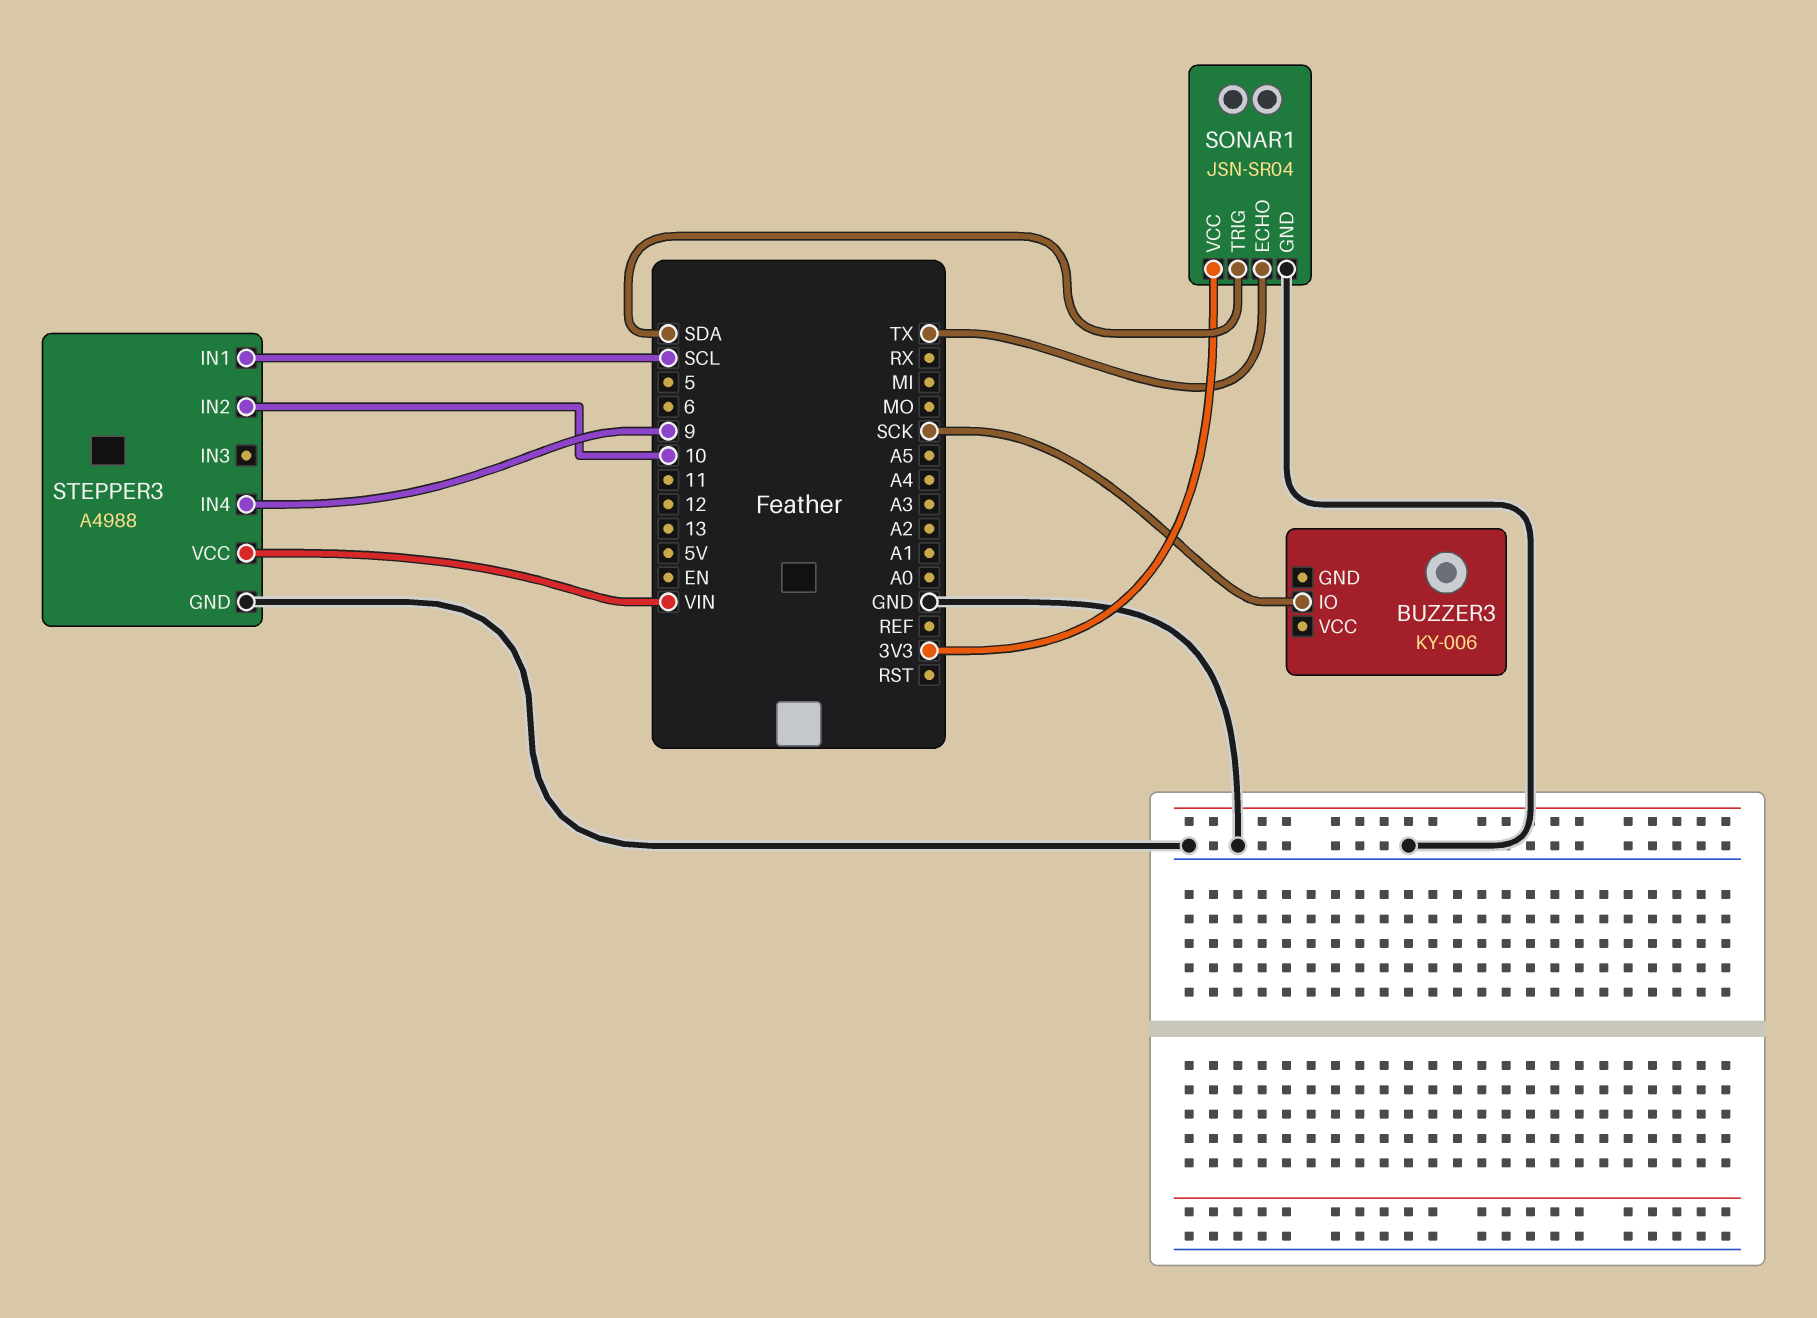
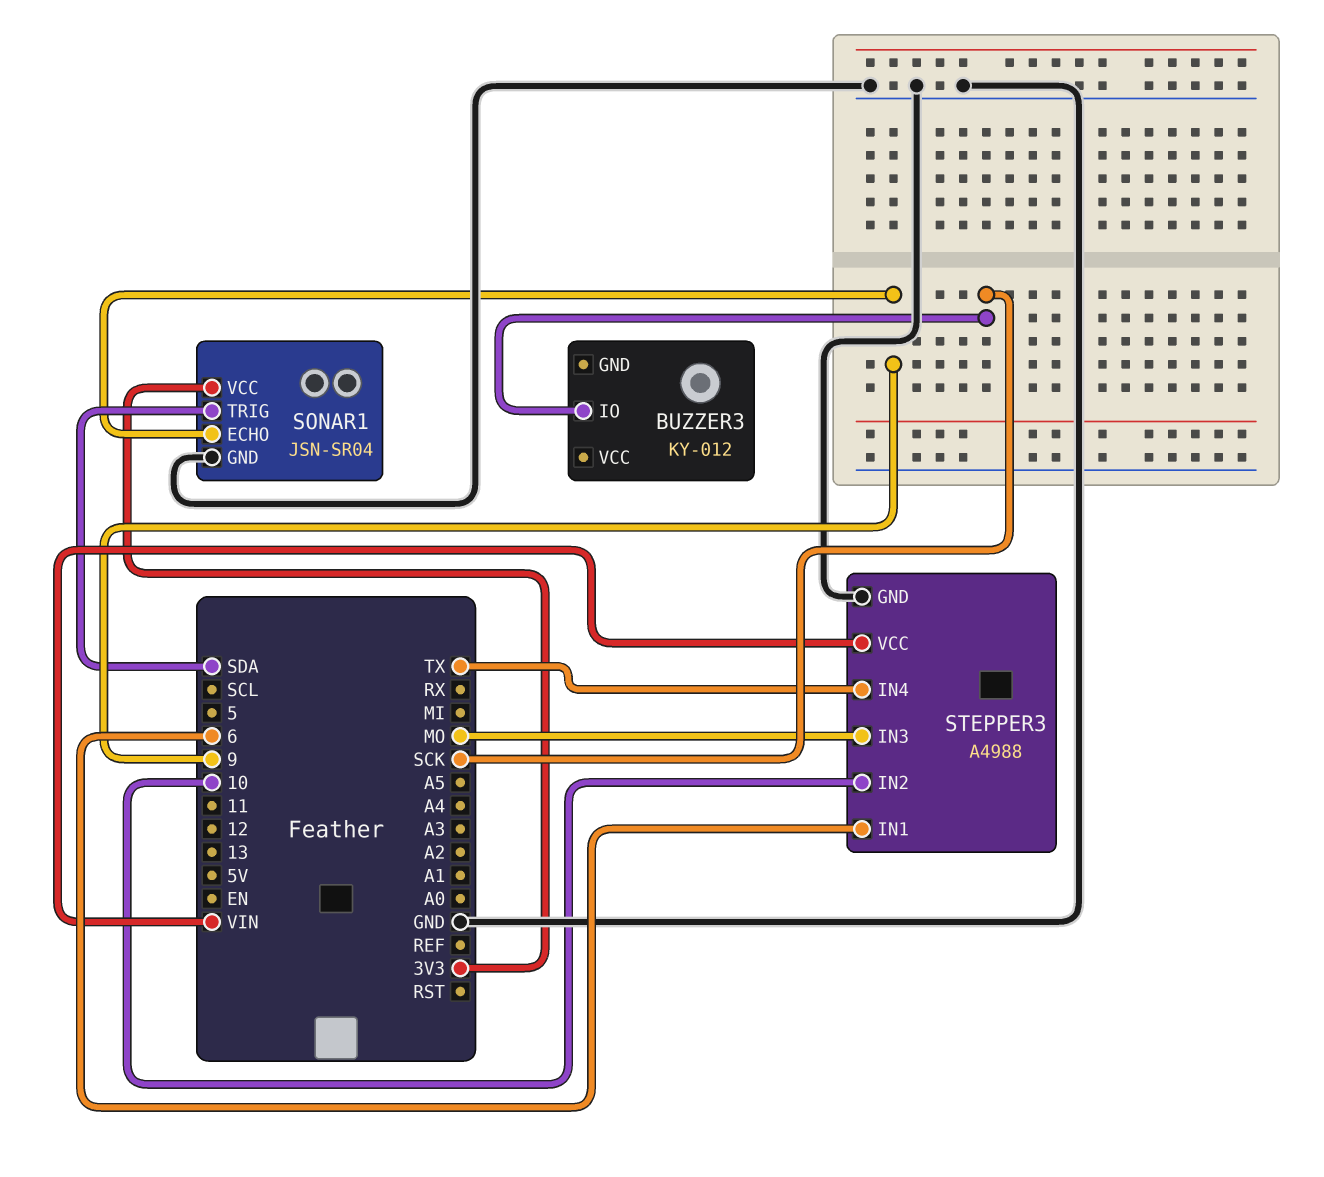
BUZZER3: KY-006 -> KY-012
SONAR1 pin ECHO: TX -> 9
STEPPER3 pin IN1: SCL -> 6
STEPPER3 pin IN3: none -> MO
STEPPER3 pin IN4: 9 -> TX

